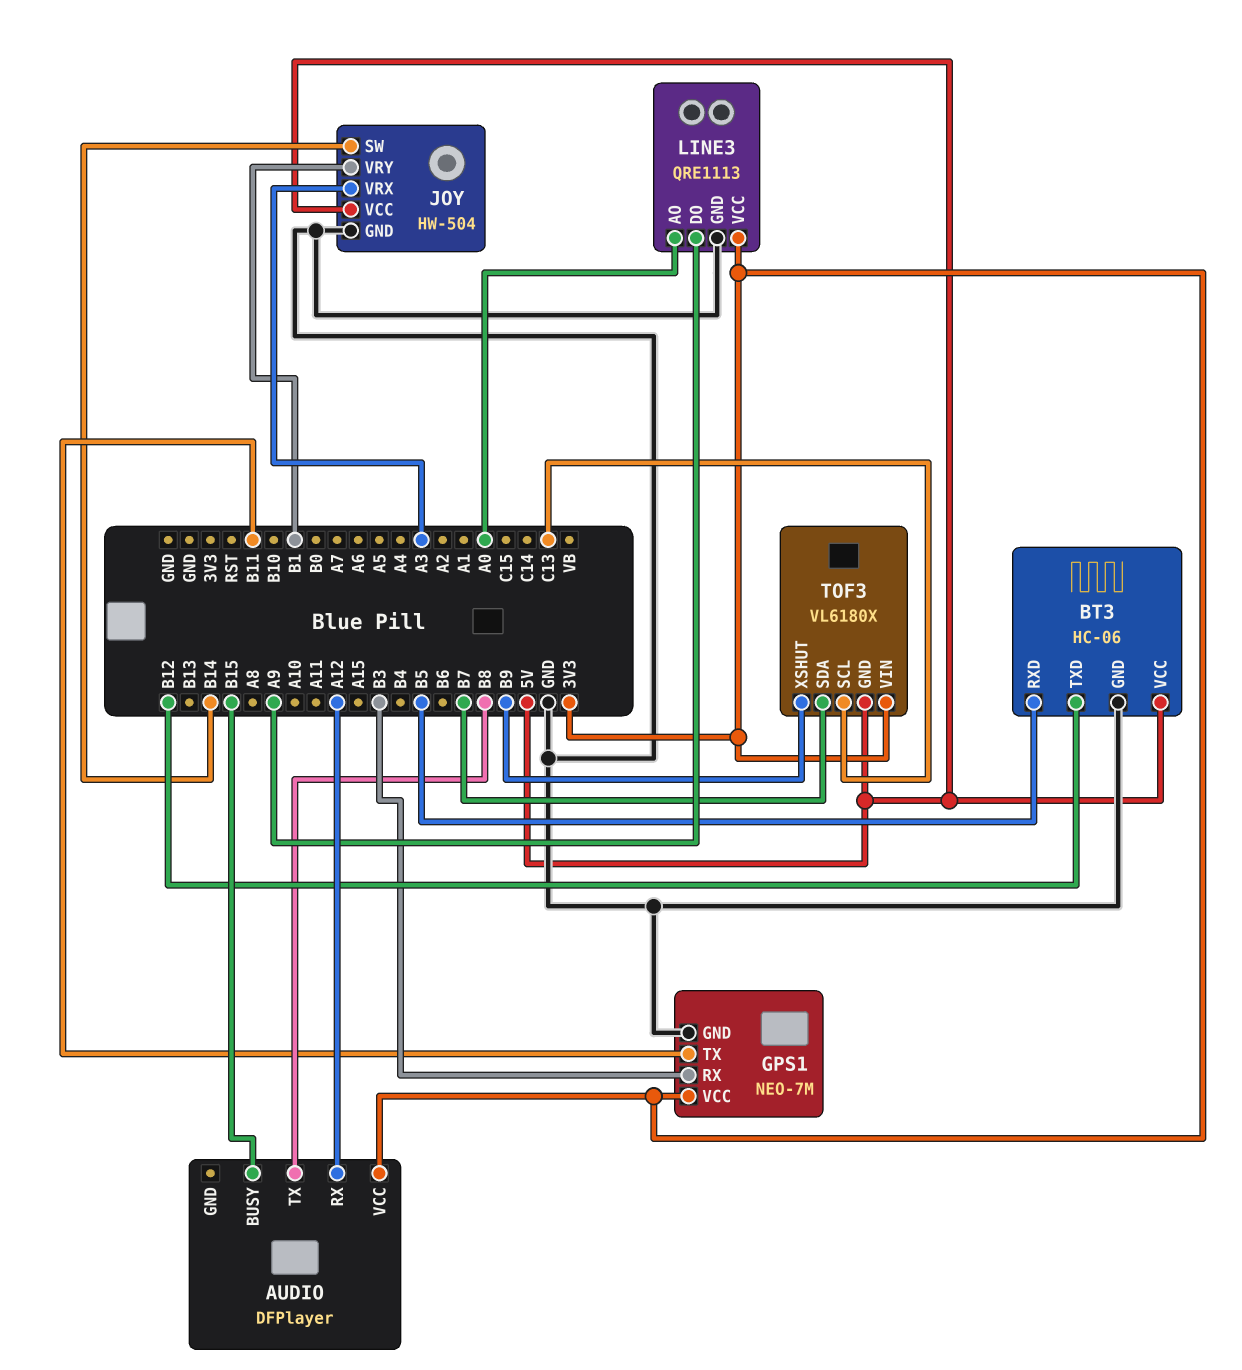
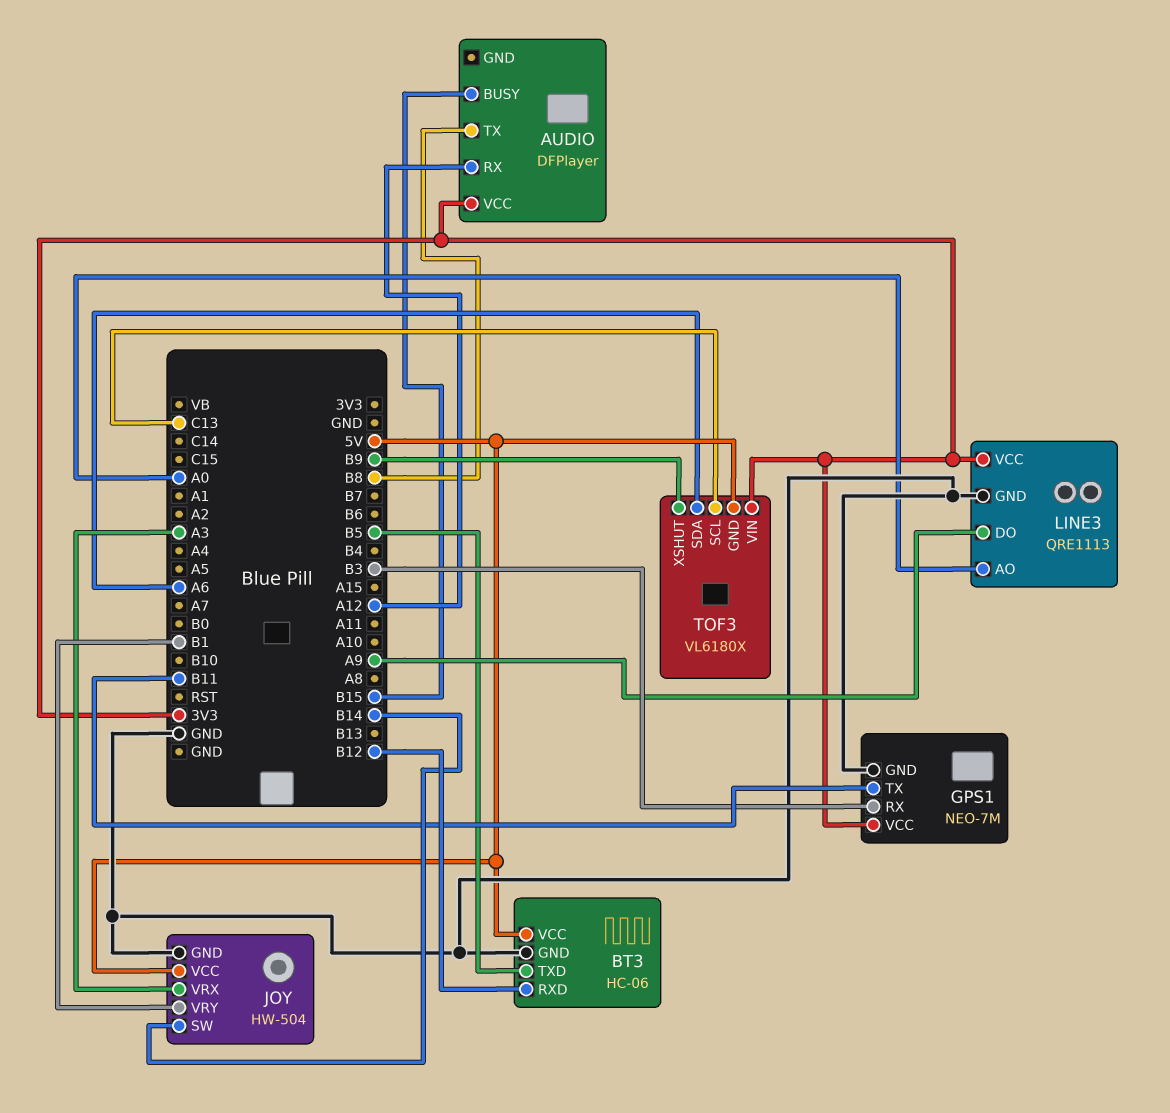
BT3 pin RXD: B5 -> B12
BT3 pin TXD: B12 -> B5
TOF3 pin SDA: B7 -> A6

